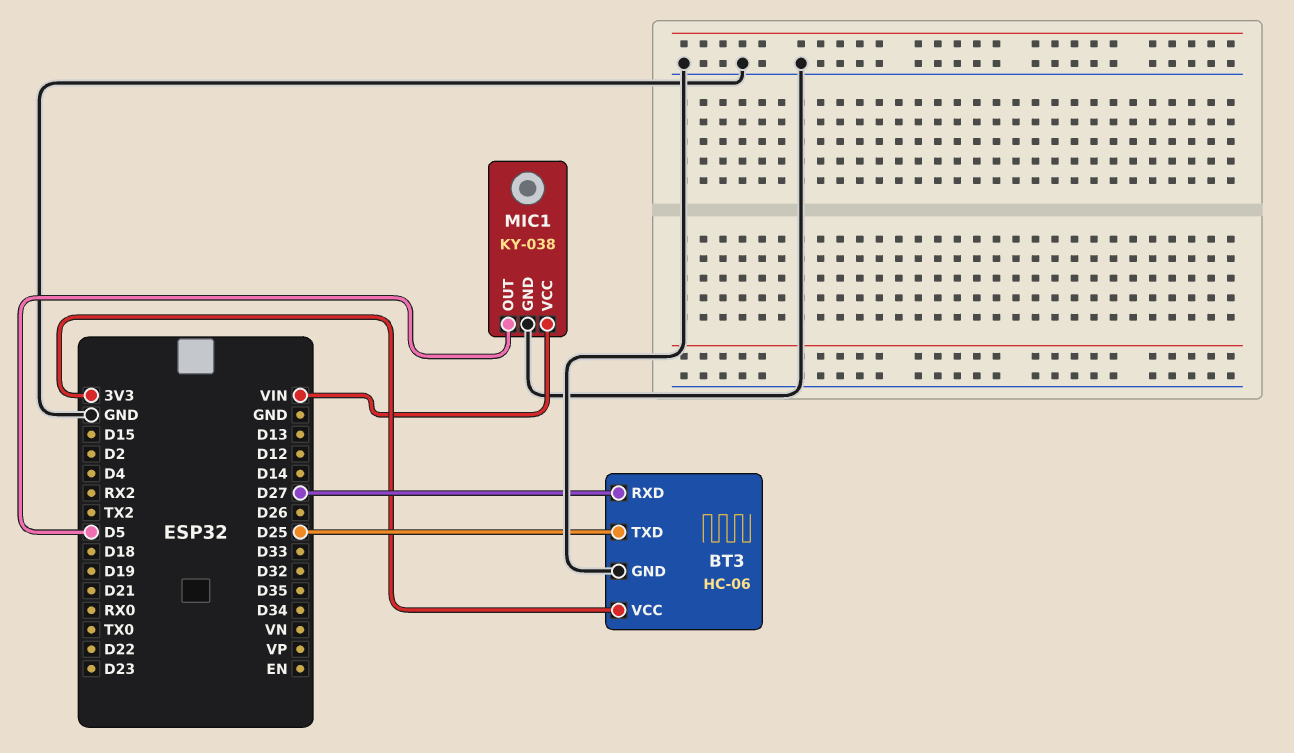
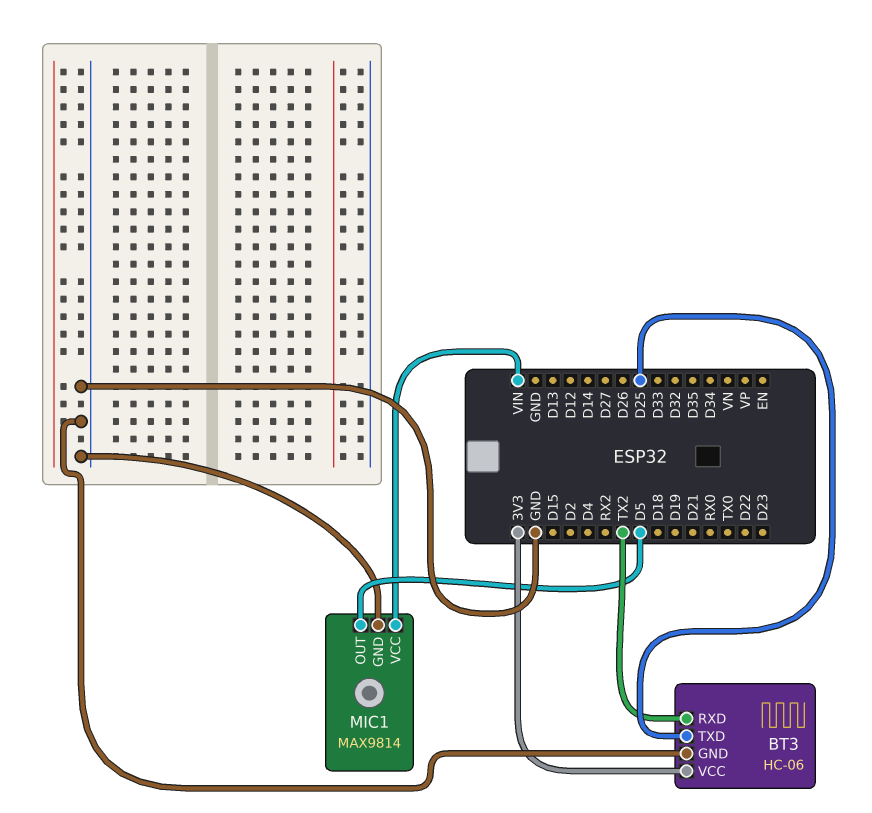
BT3 pin RXD: D27 -> TX2
MIC1: KY-038 -> MAX9814

